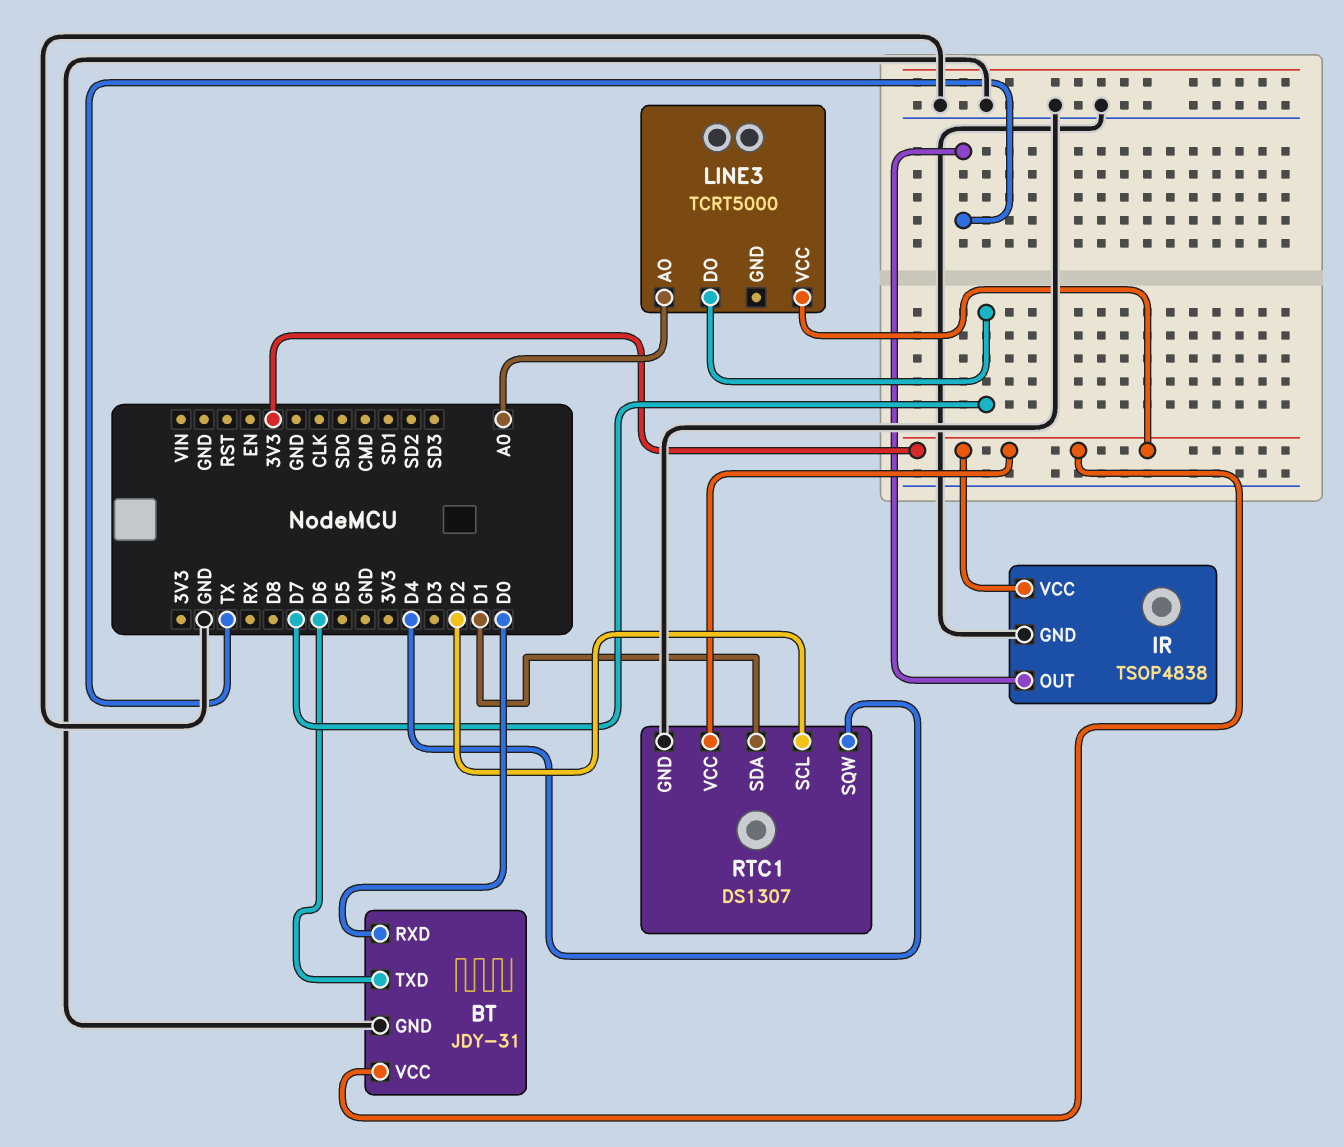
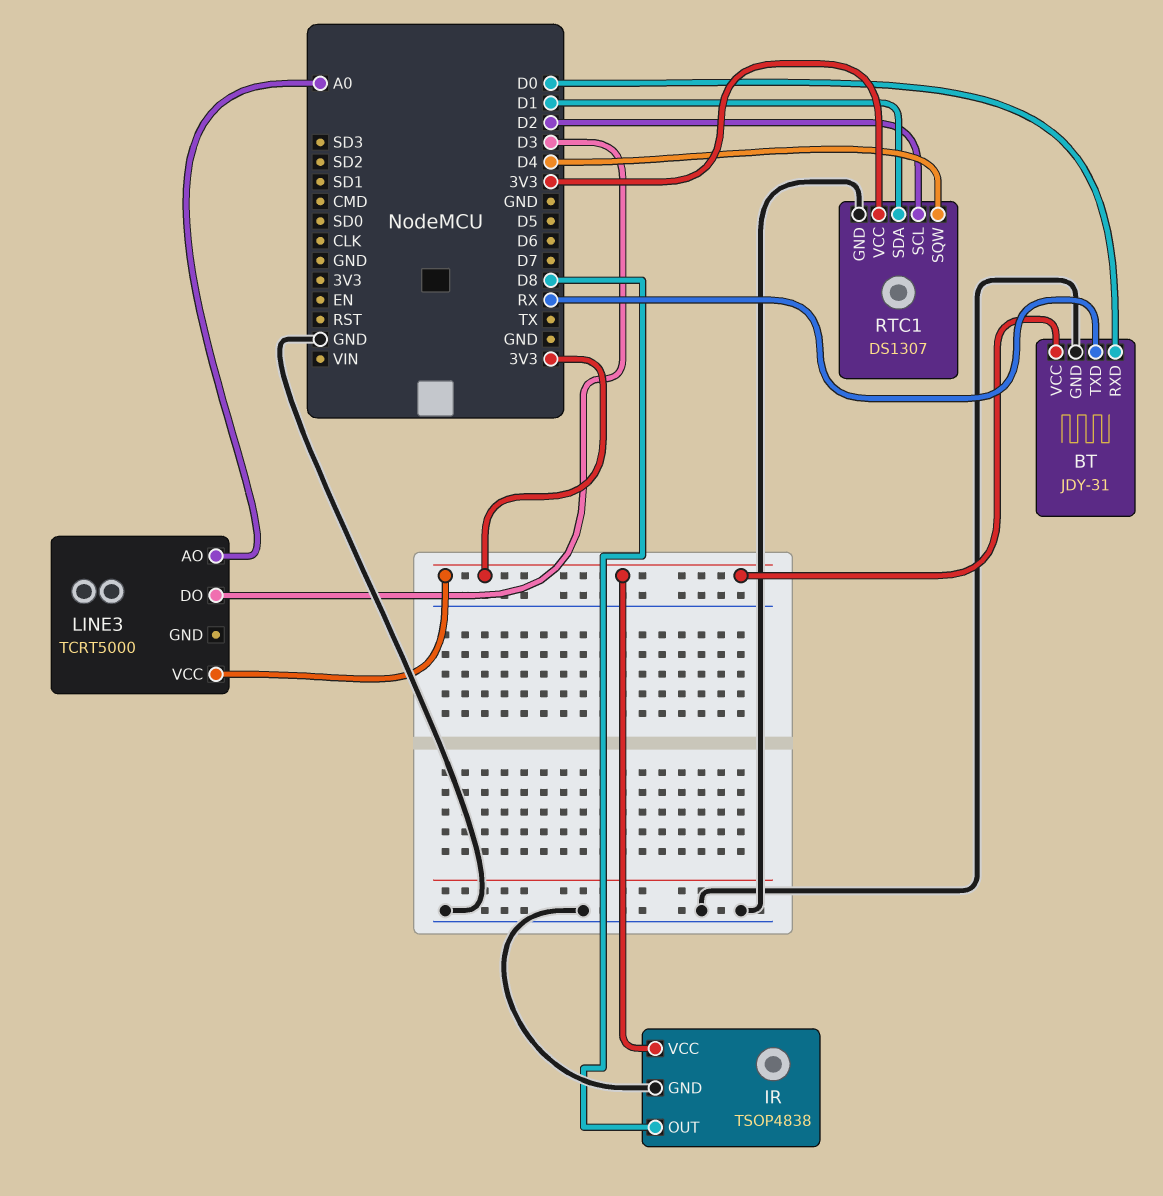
BT pin TXD: D6 -> RX
IR pin OUT: TX -> D8
LINE3 pin DO: D7 -> D3

